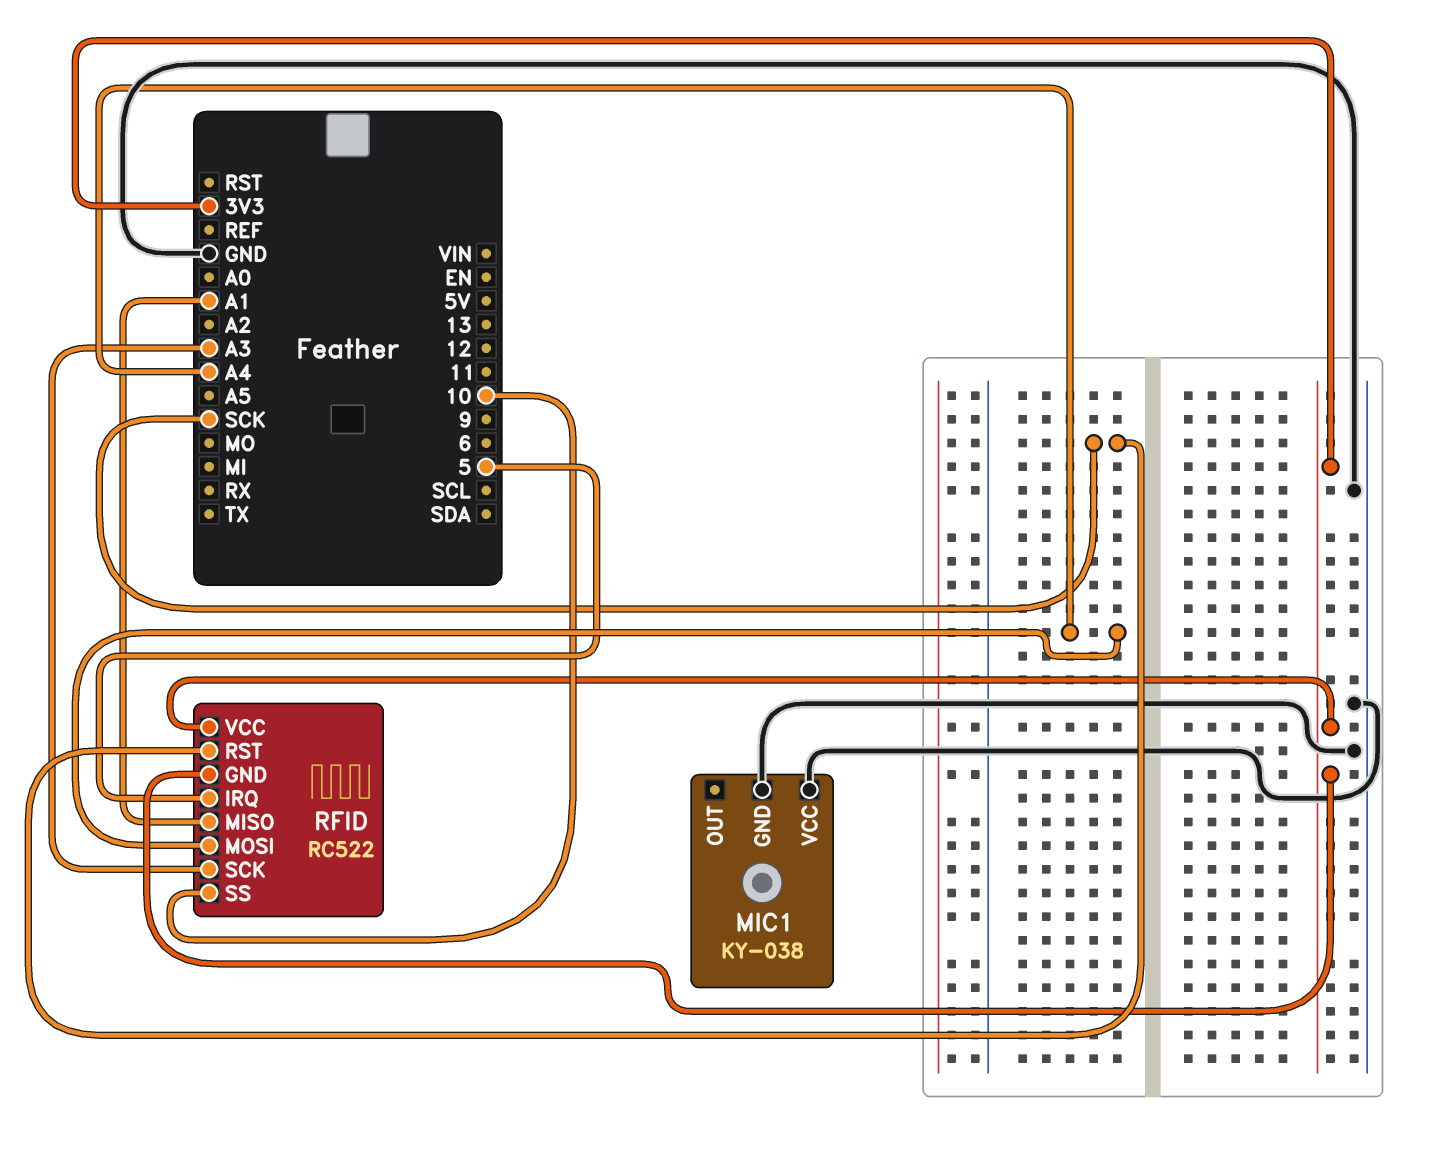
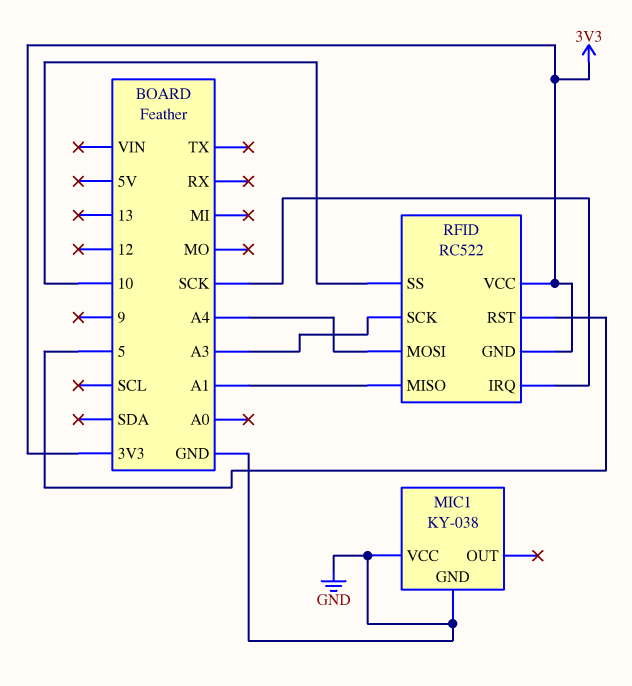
RFID pin IRQ: 5 -> SCK
RFID pin RST: SCK -> 5

